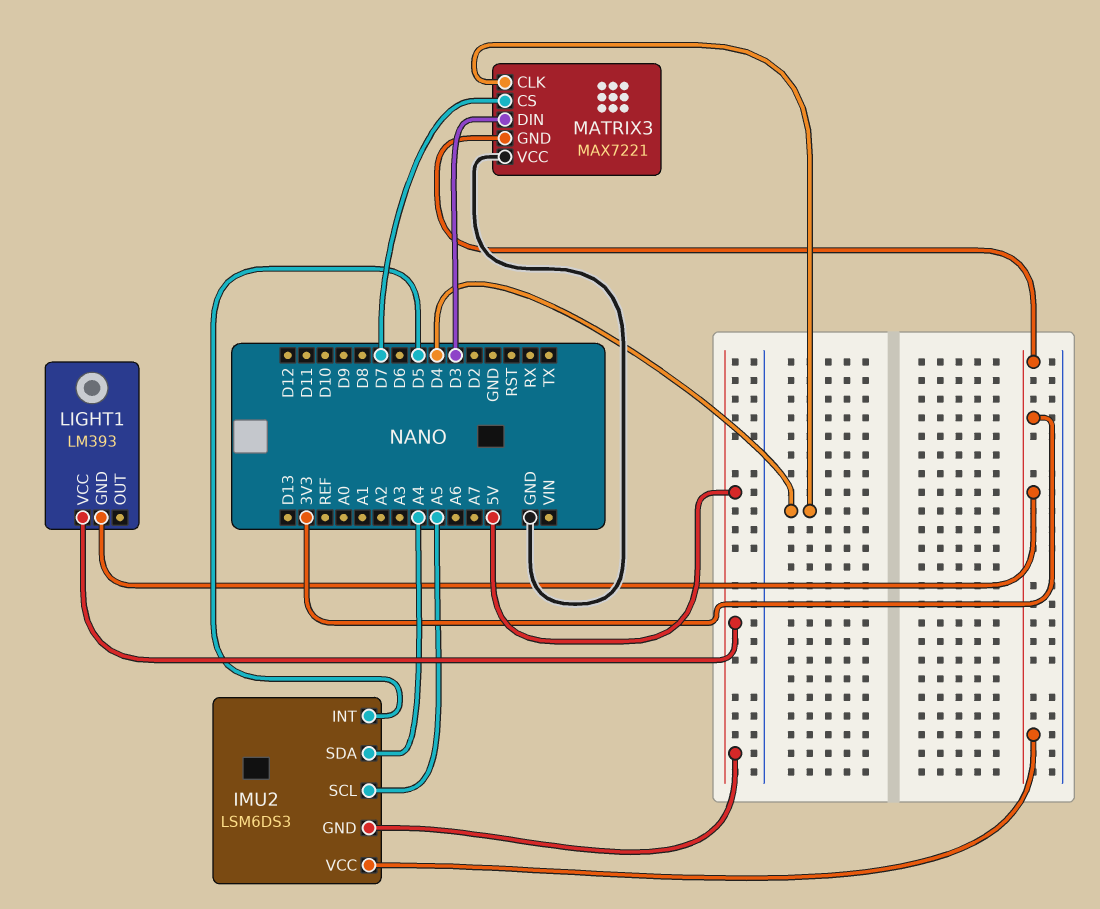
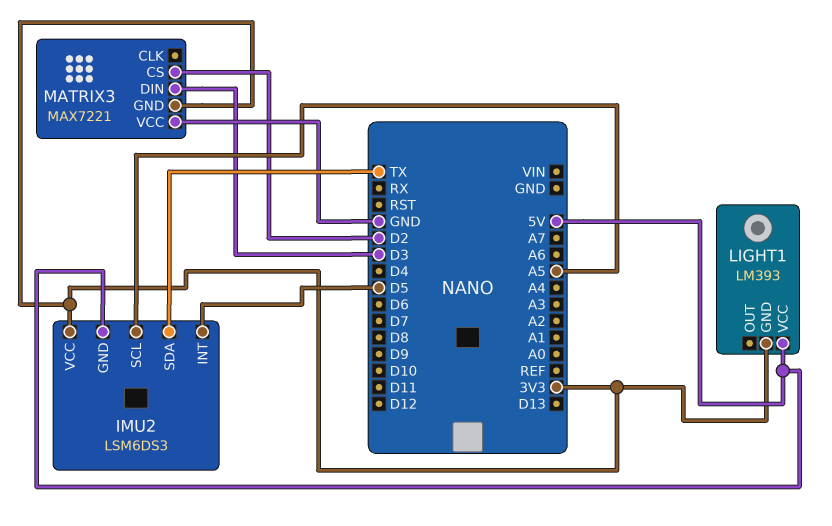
IMU2 pin SDA: A4 -> TX
MATRIX3 pin CLK: D4 -> none
MATRIX3 pin CS: D7 -> D2

